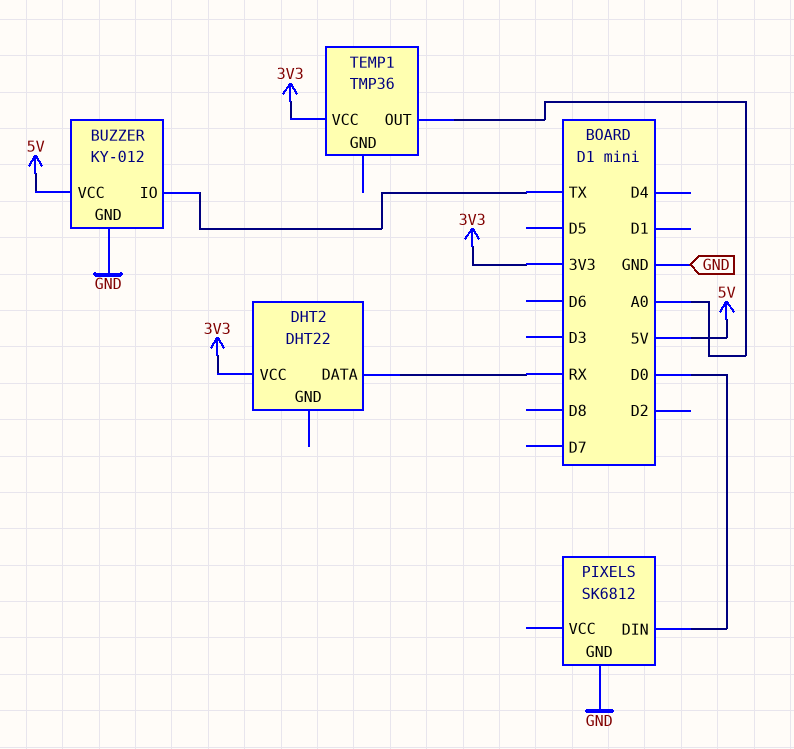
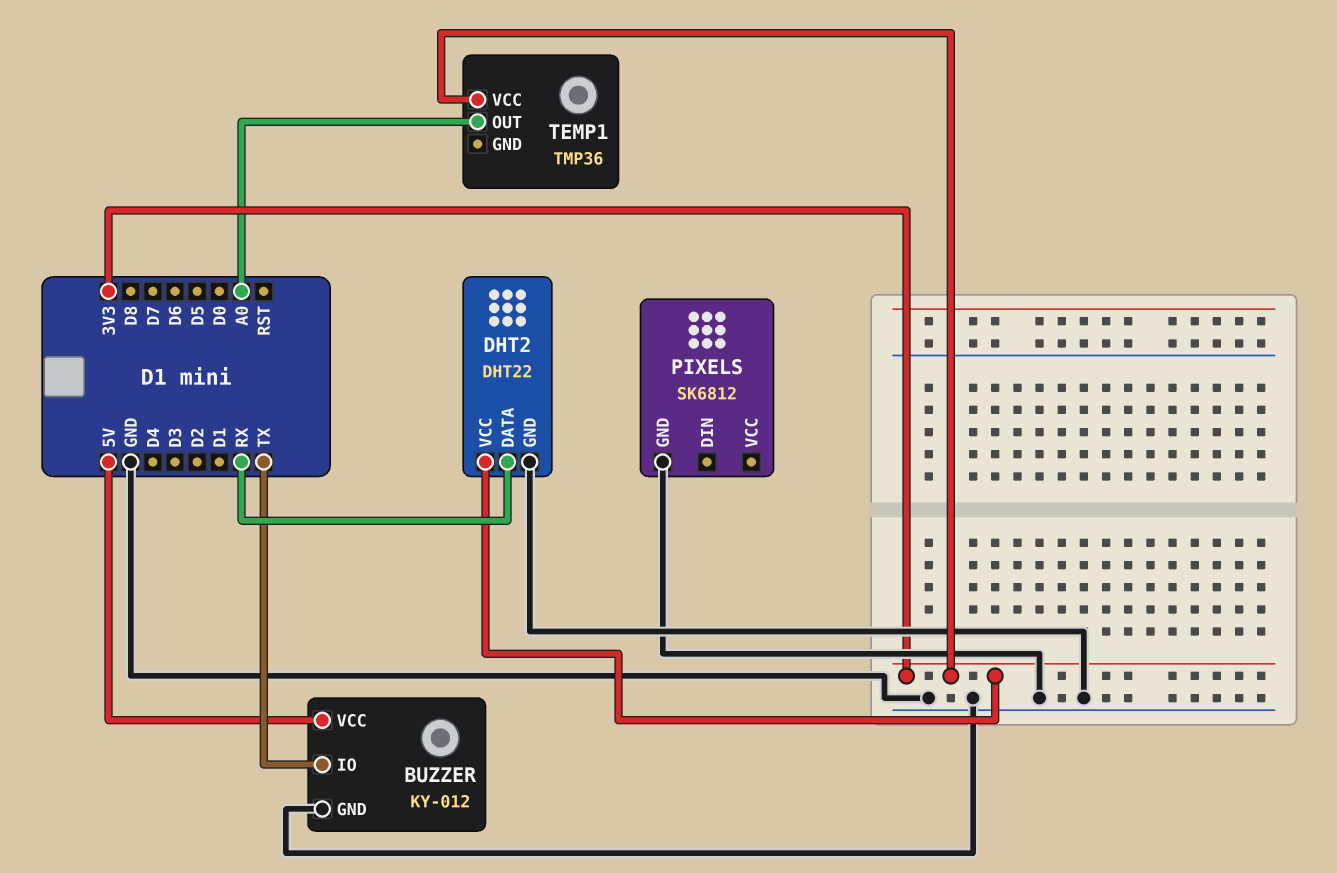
DHT2 pin GND: none -> GND
PIXELS pin DIN: D0 -> none

